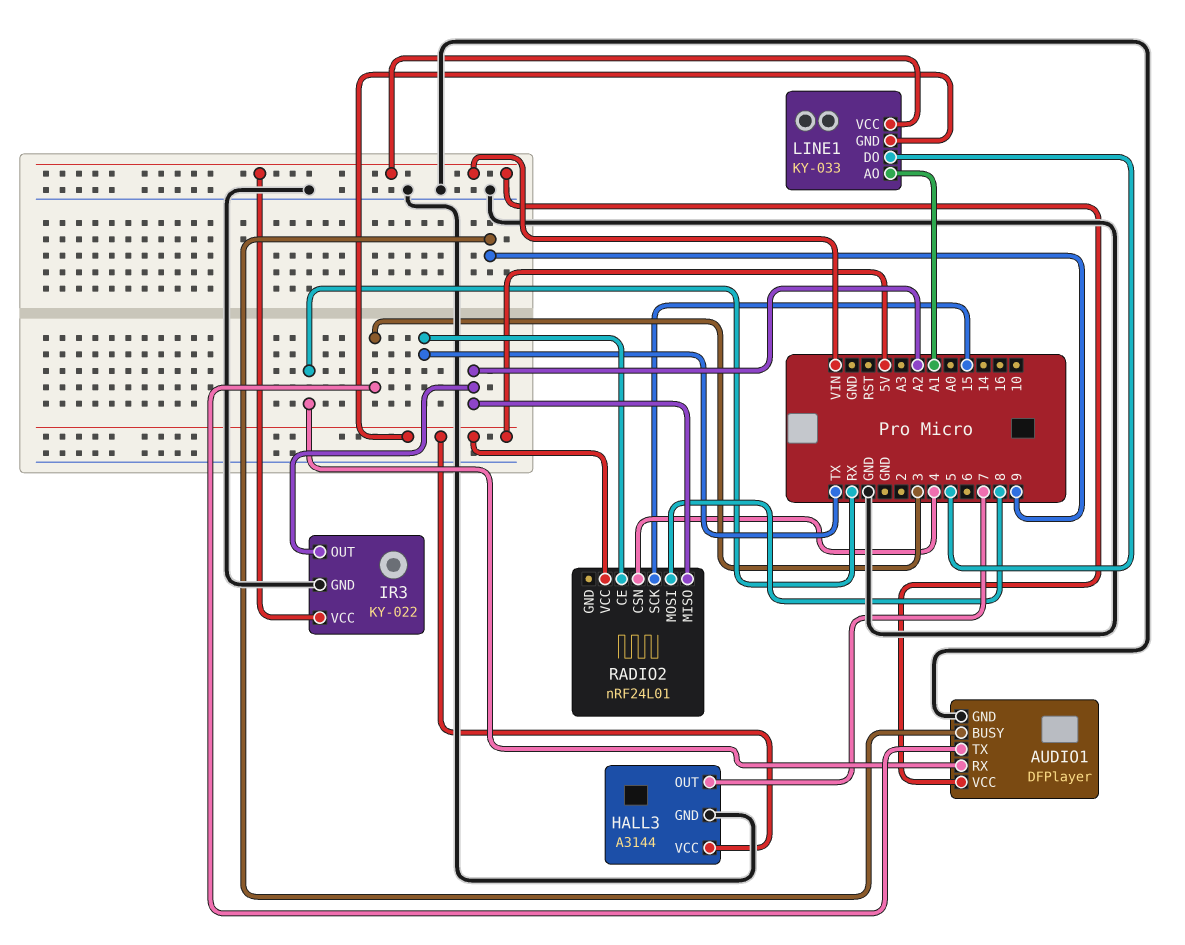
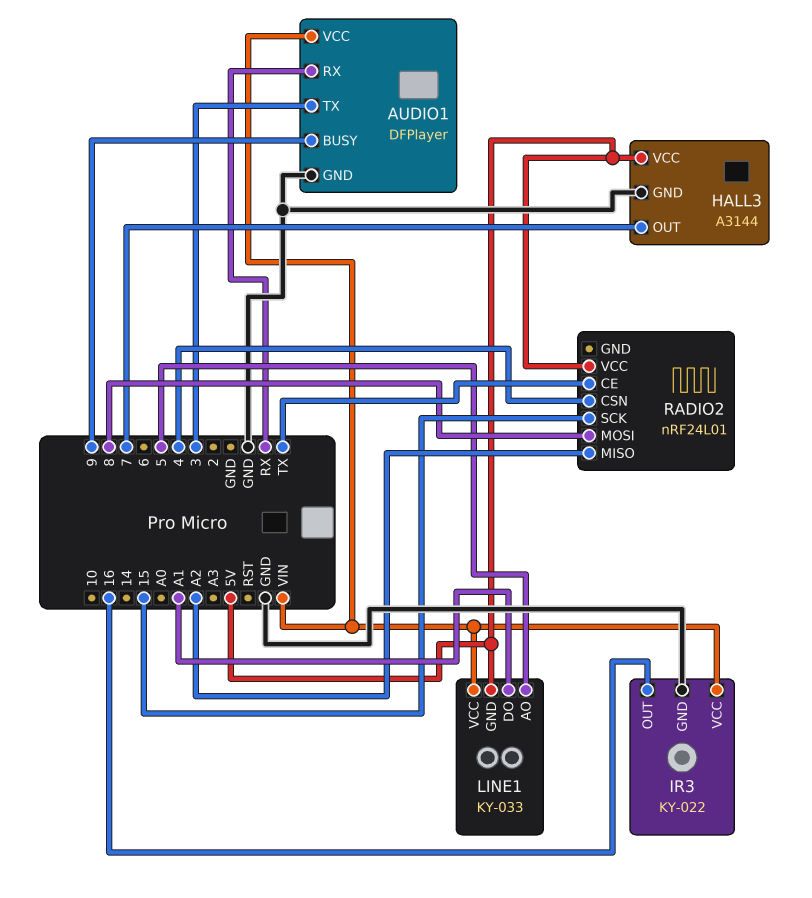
IR3 pin OUT: A2 -> 16
LINE1 pin AO: A1 -> 5
LINE1 pin DO: 5 -> A1

